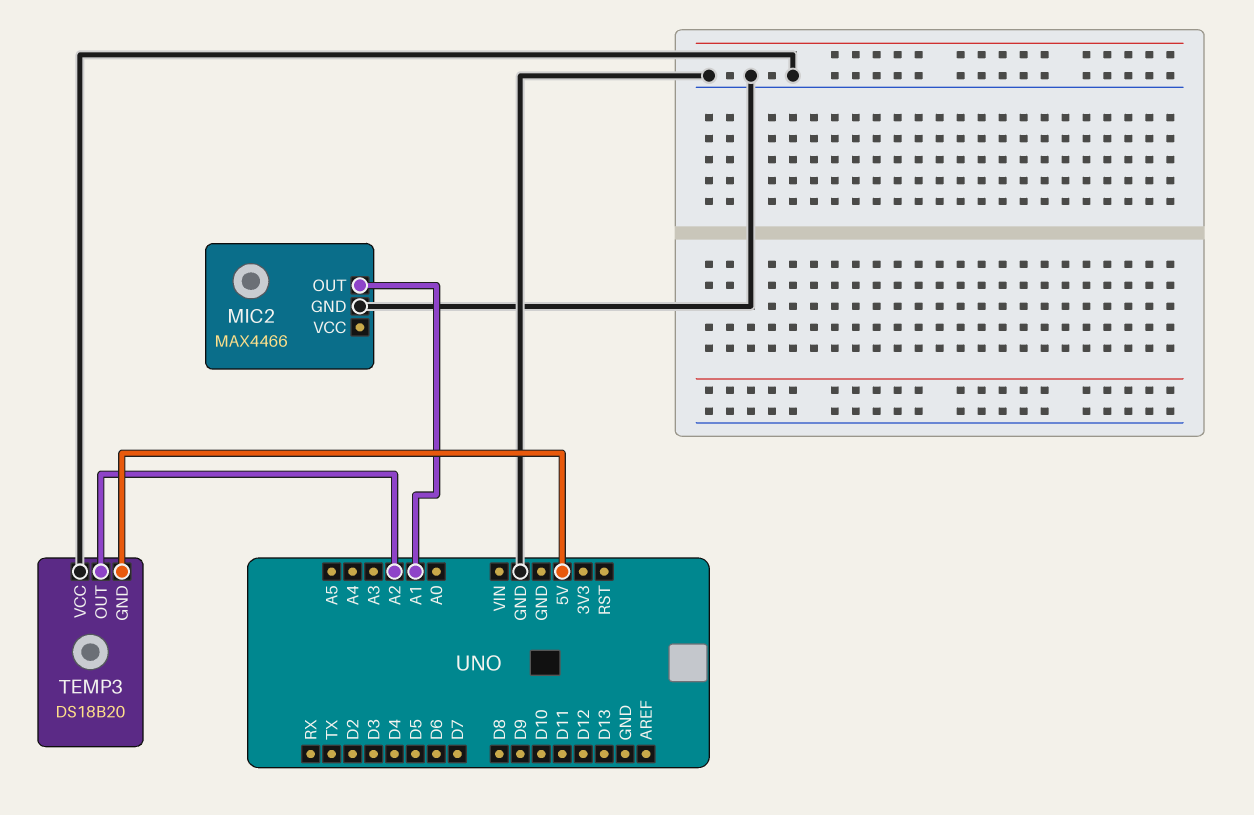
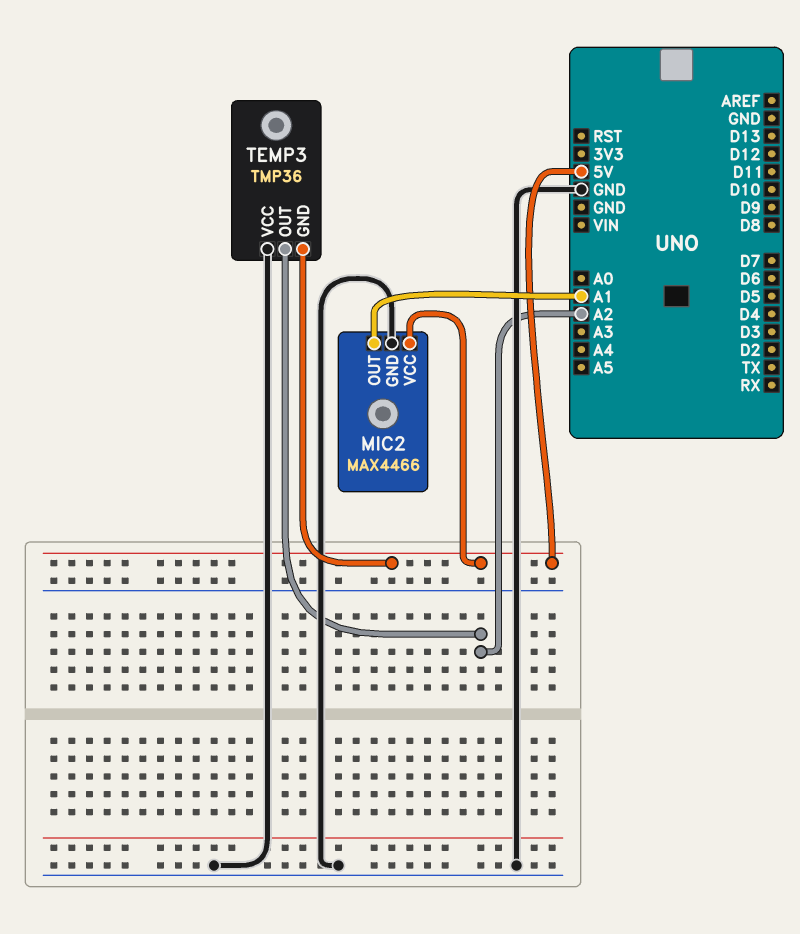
MIC2 pin VCC: none -> 5V
TEMP3: DS18B20 -> TMP36

